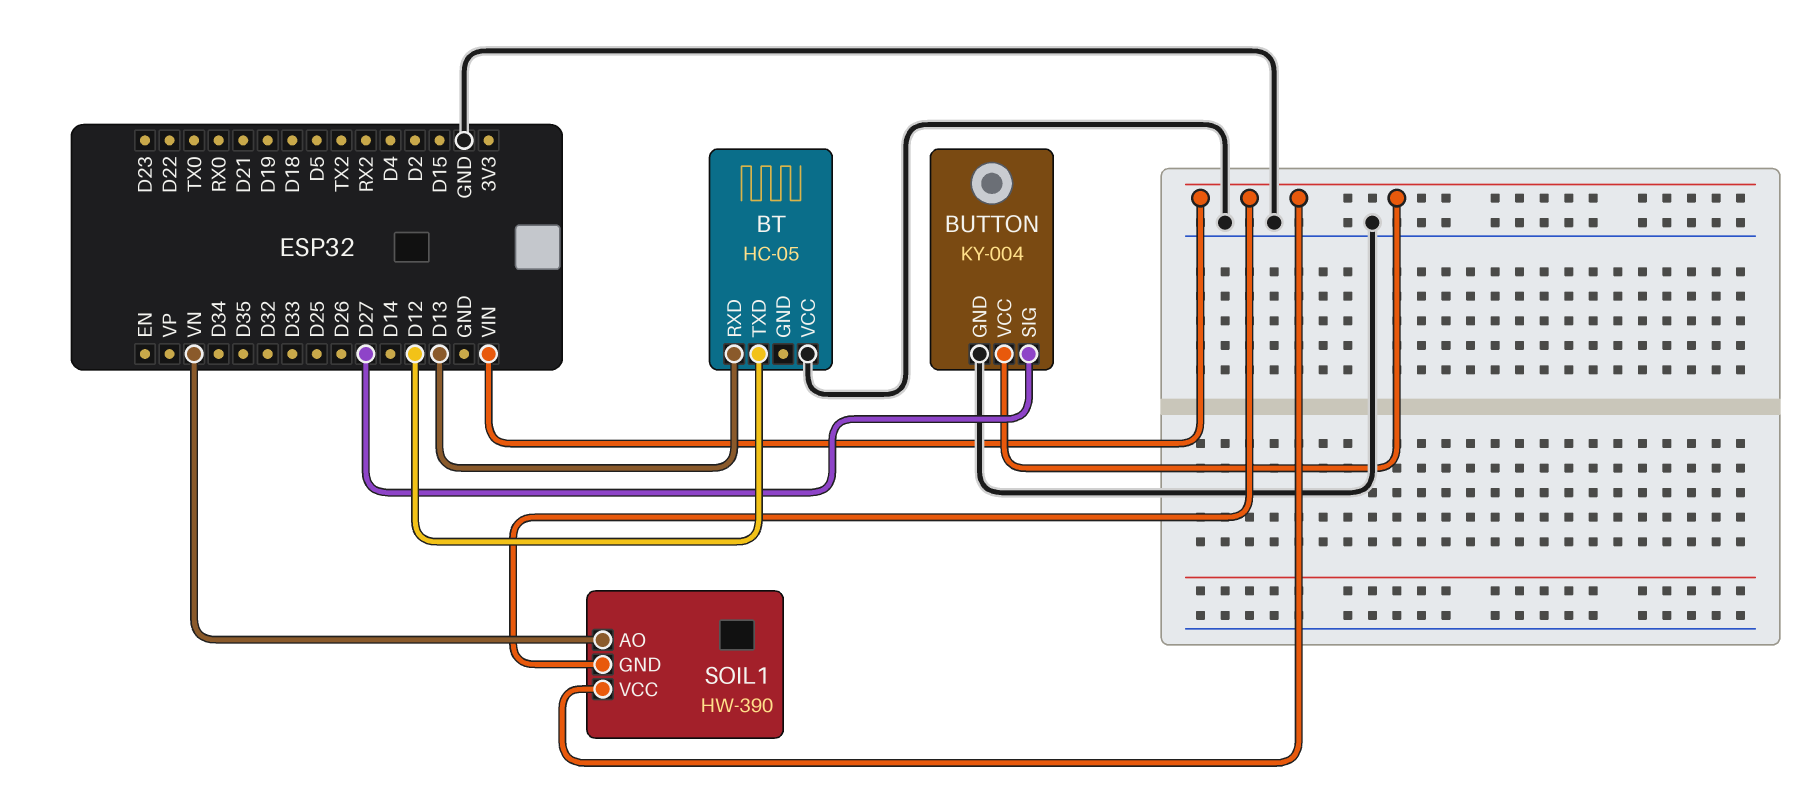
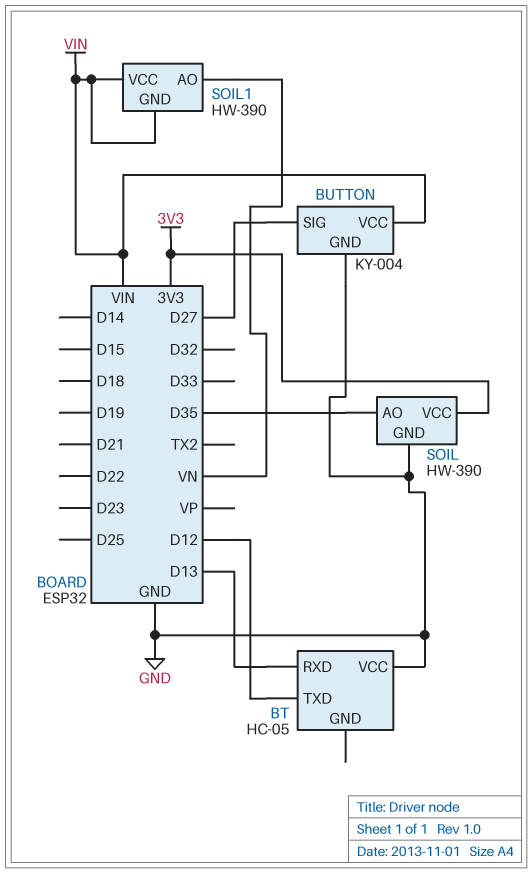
SOIL: none -> HW-390
SOIL pin AO: none -> D35
SOIL pin GND: none -> GND
SOIL pin VCC: none -> 3V3

